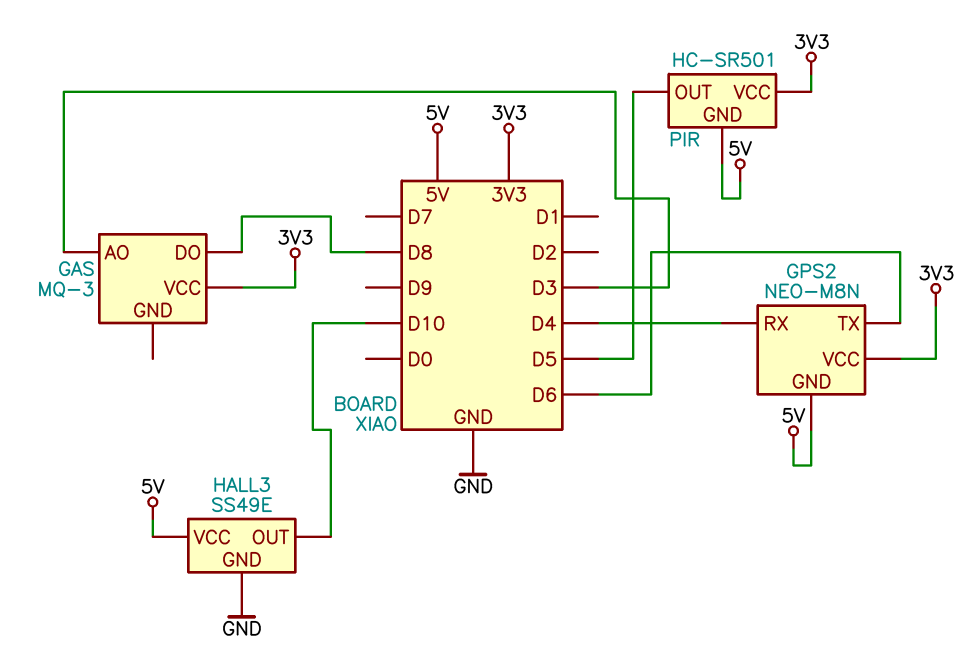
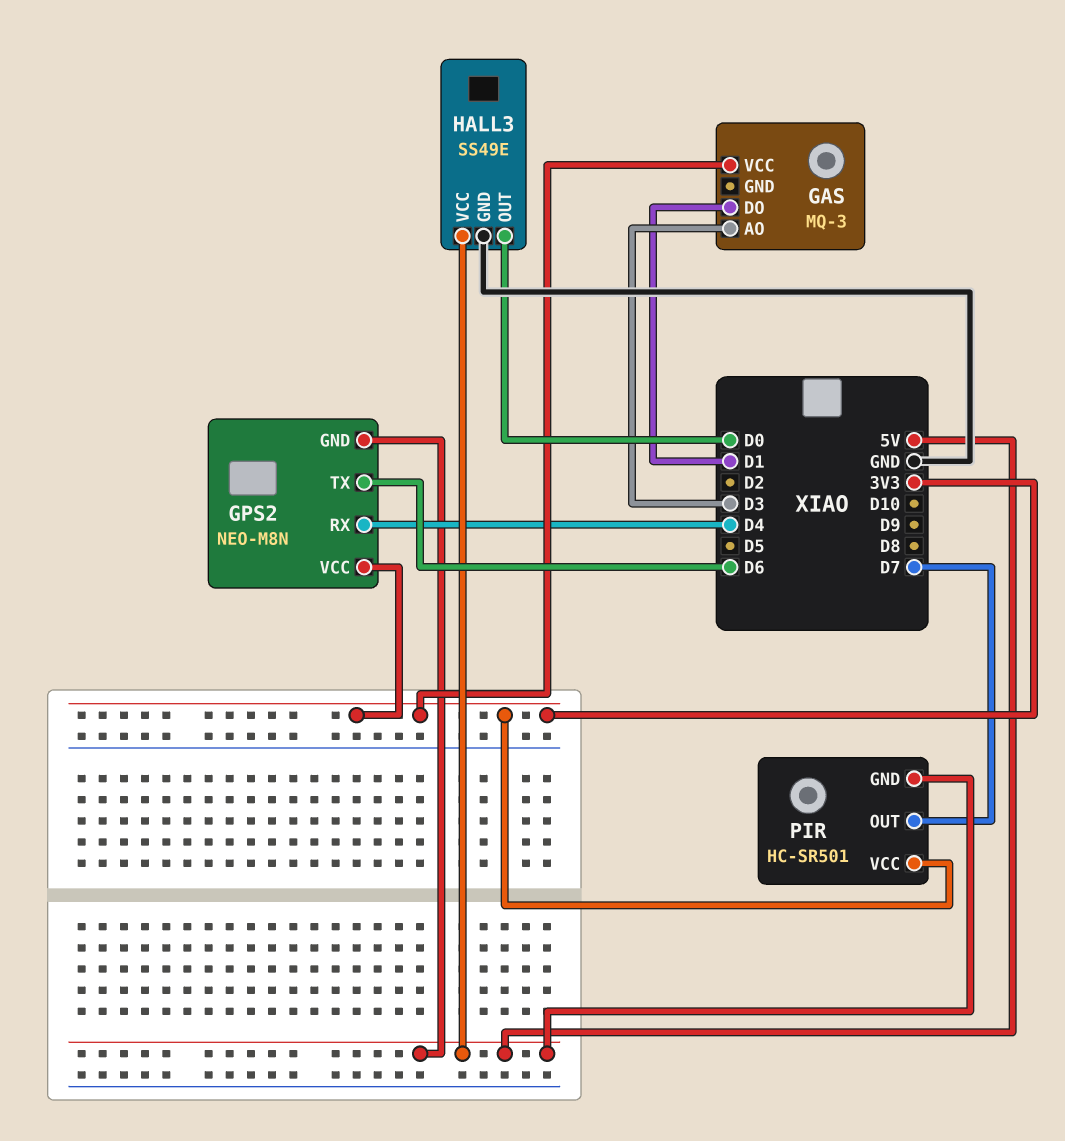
GAS pin DO: D8 -> D1
HALL3 pin OUT: D10 -> D0
PIR pin OUT: D5 -> D7

